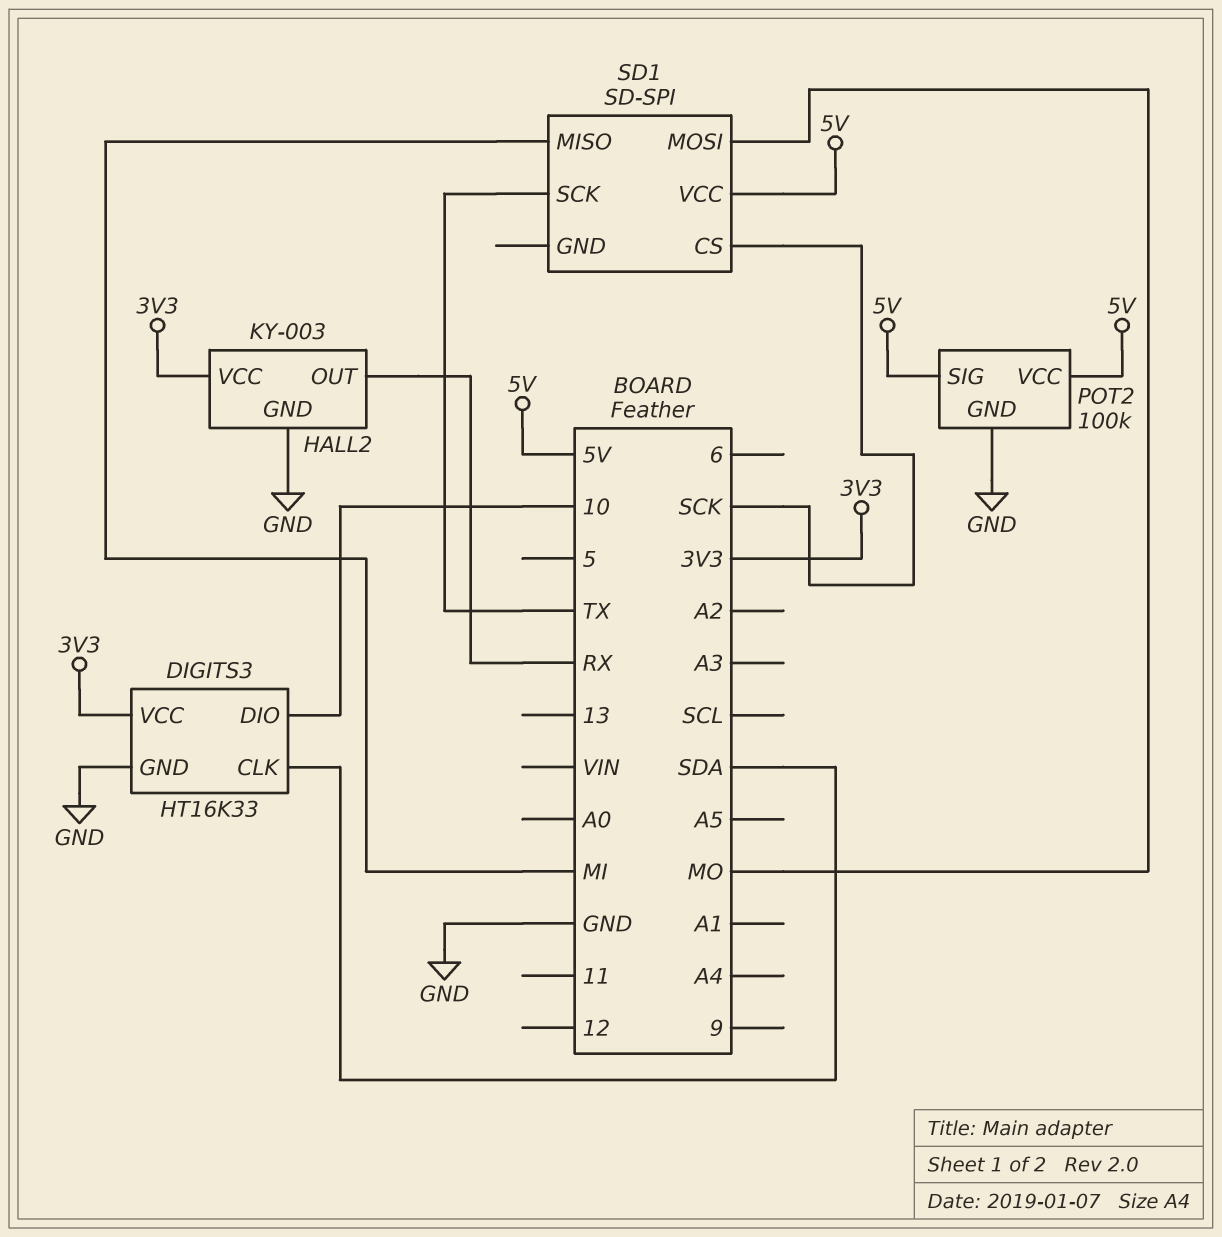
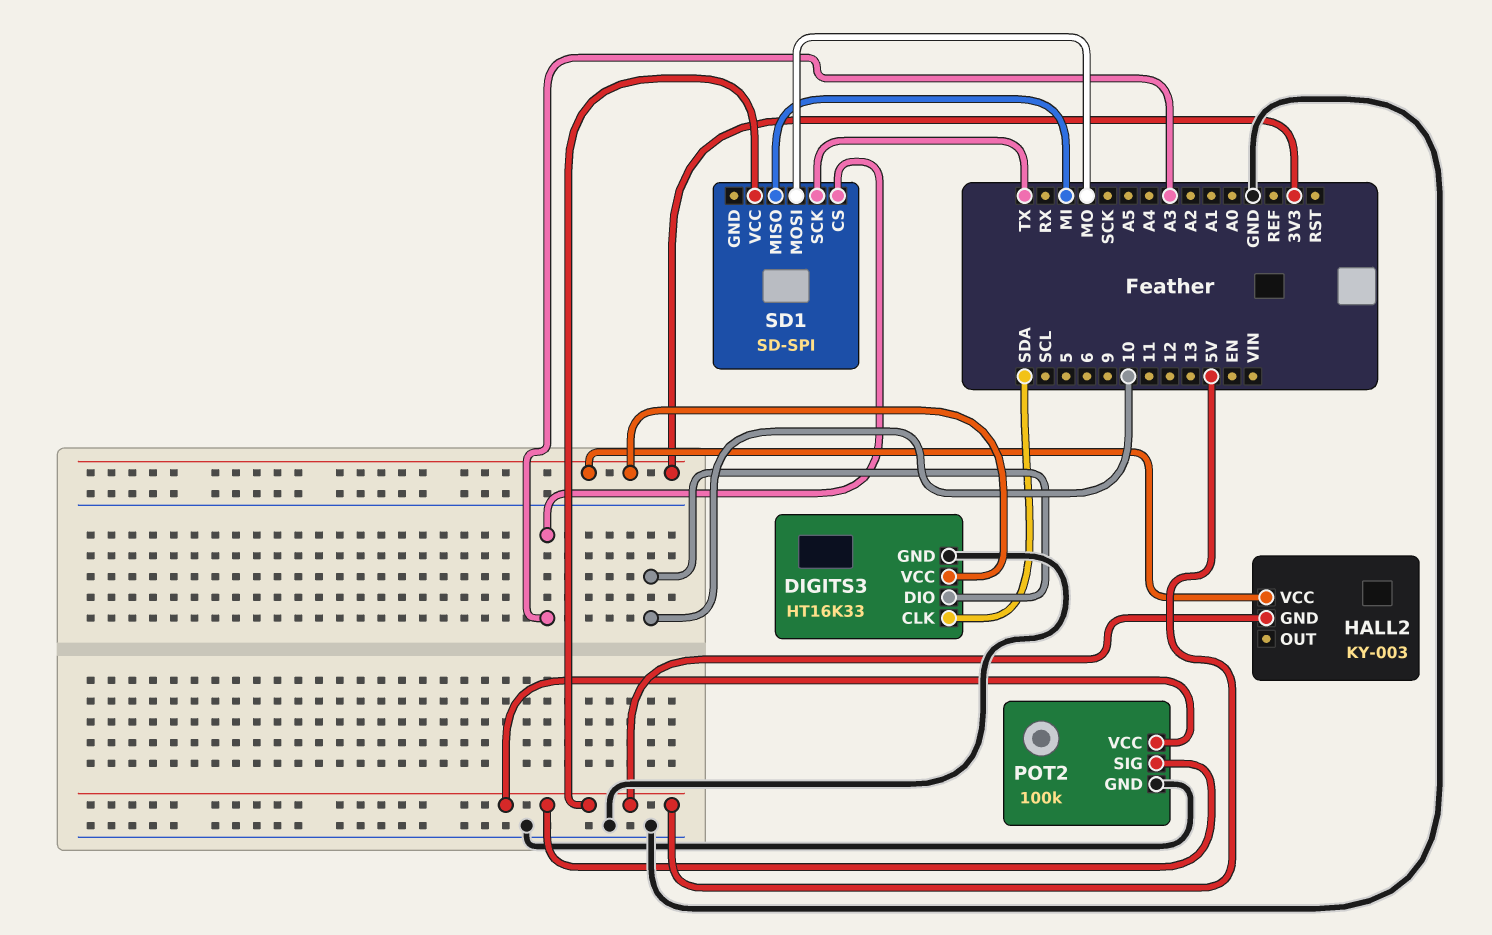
HALL2 pin GND: GND -> 5V
HALL2 pin OUT: RX -> none
SD1 pin CS: SCK -> A3

